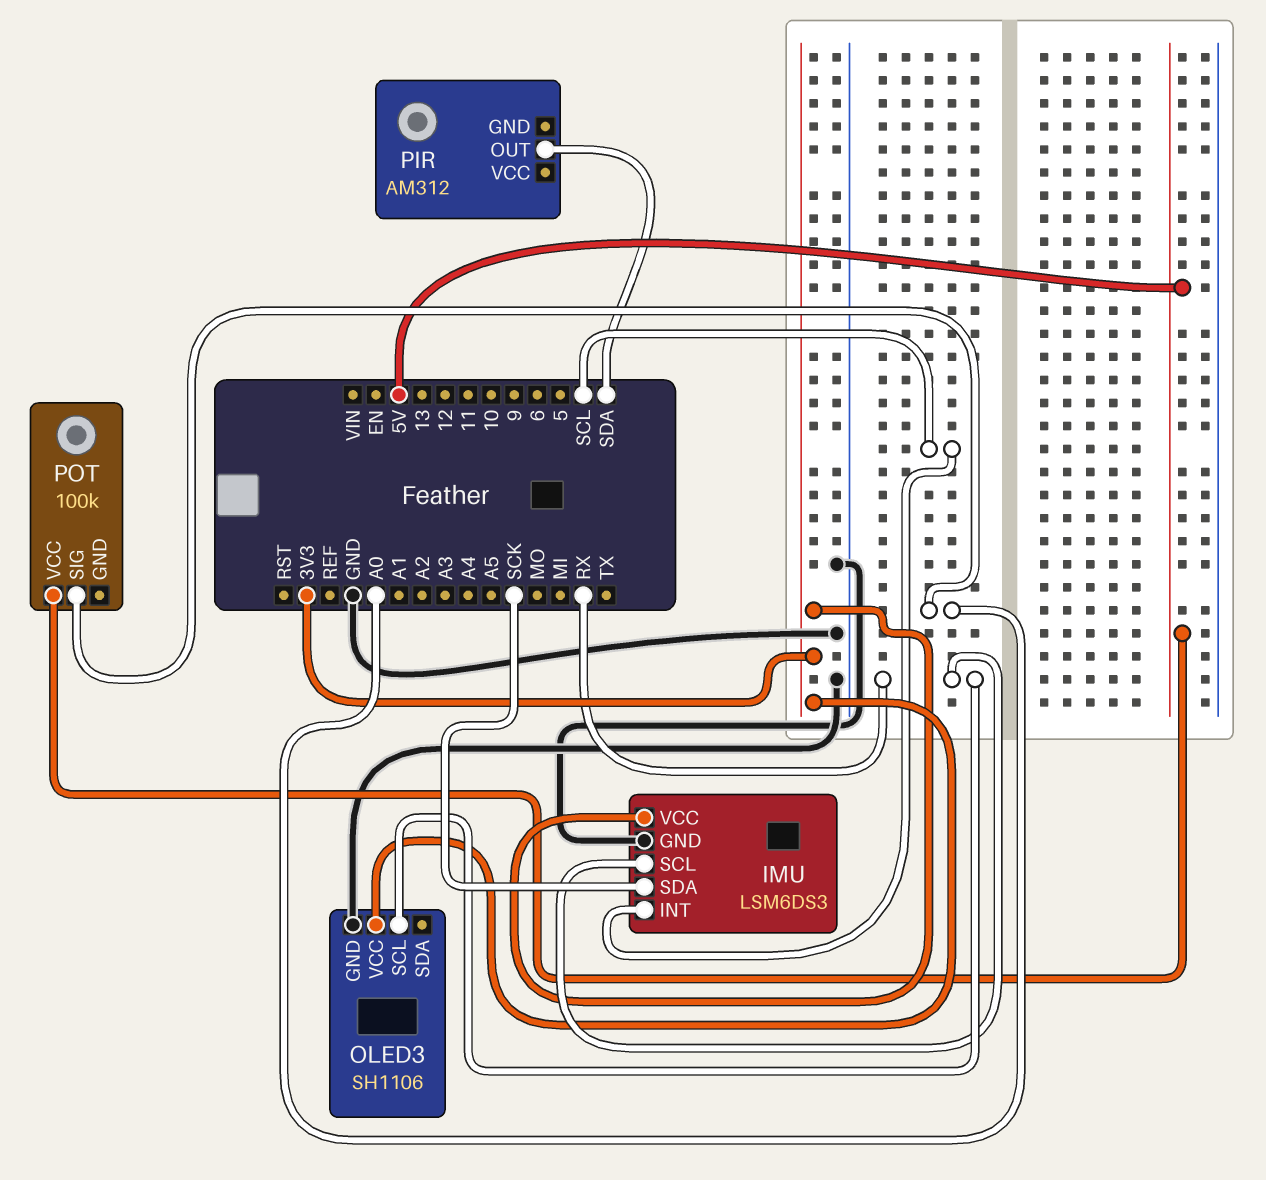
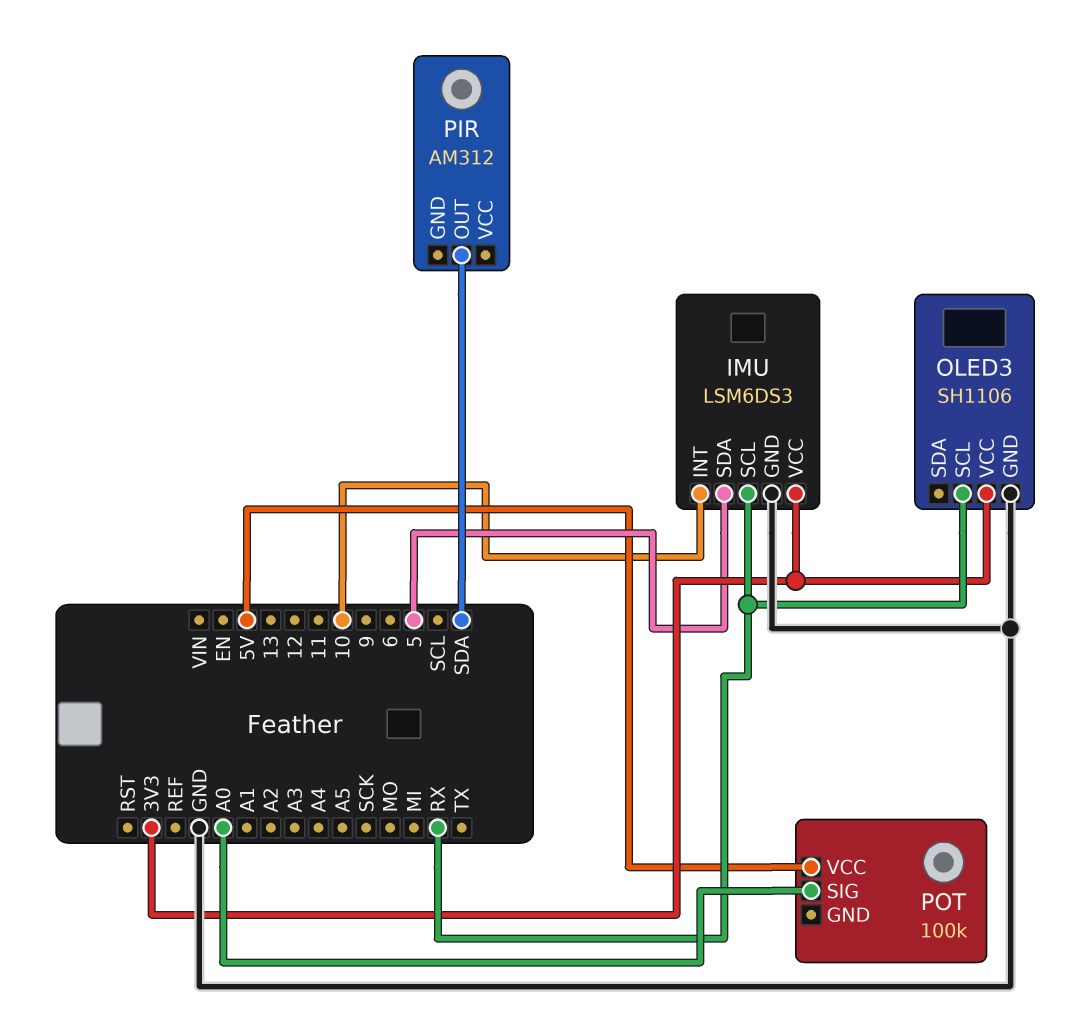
IMU pin INT: SCL -> 10
IMU pin SDA: SCK -> 5

